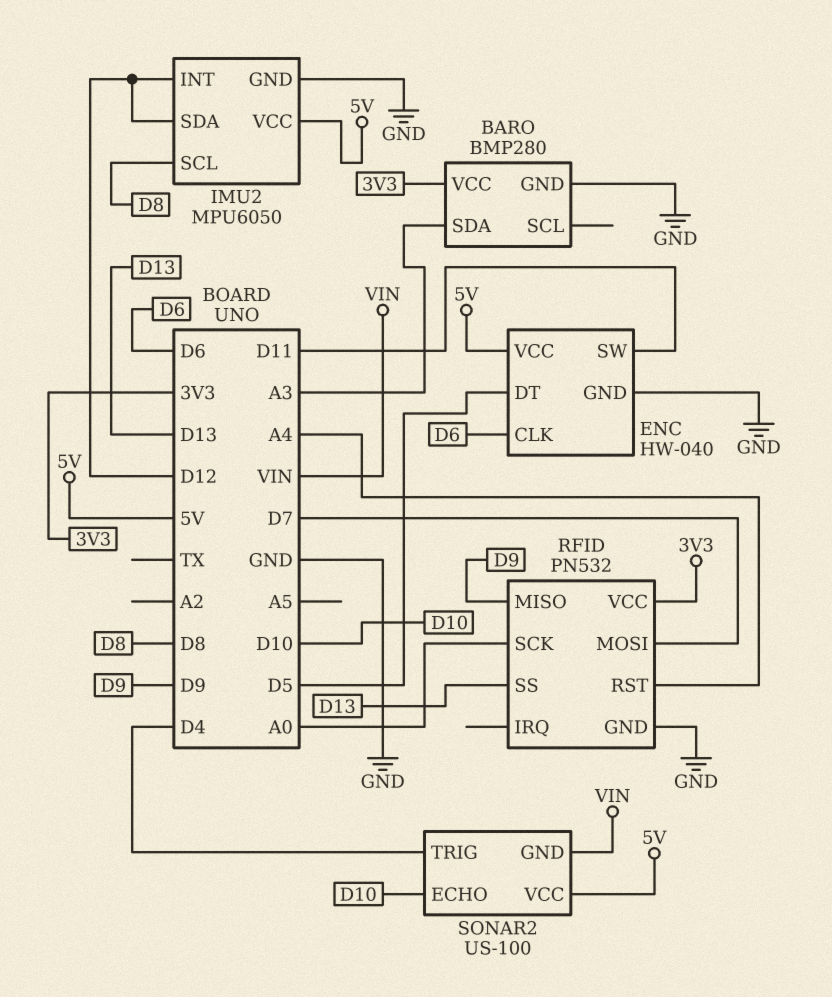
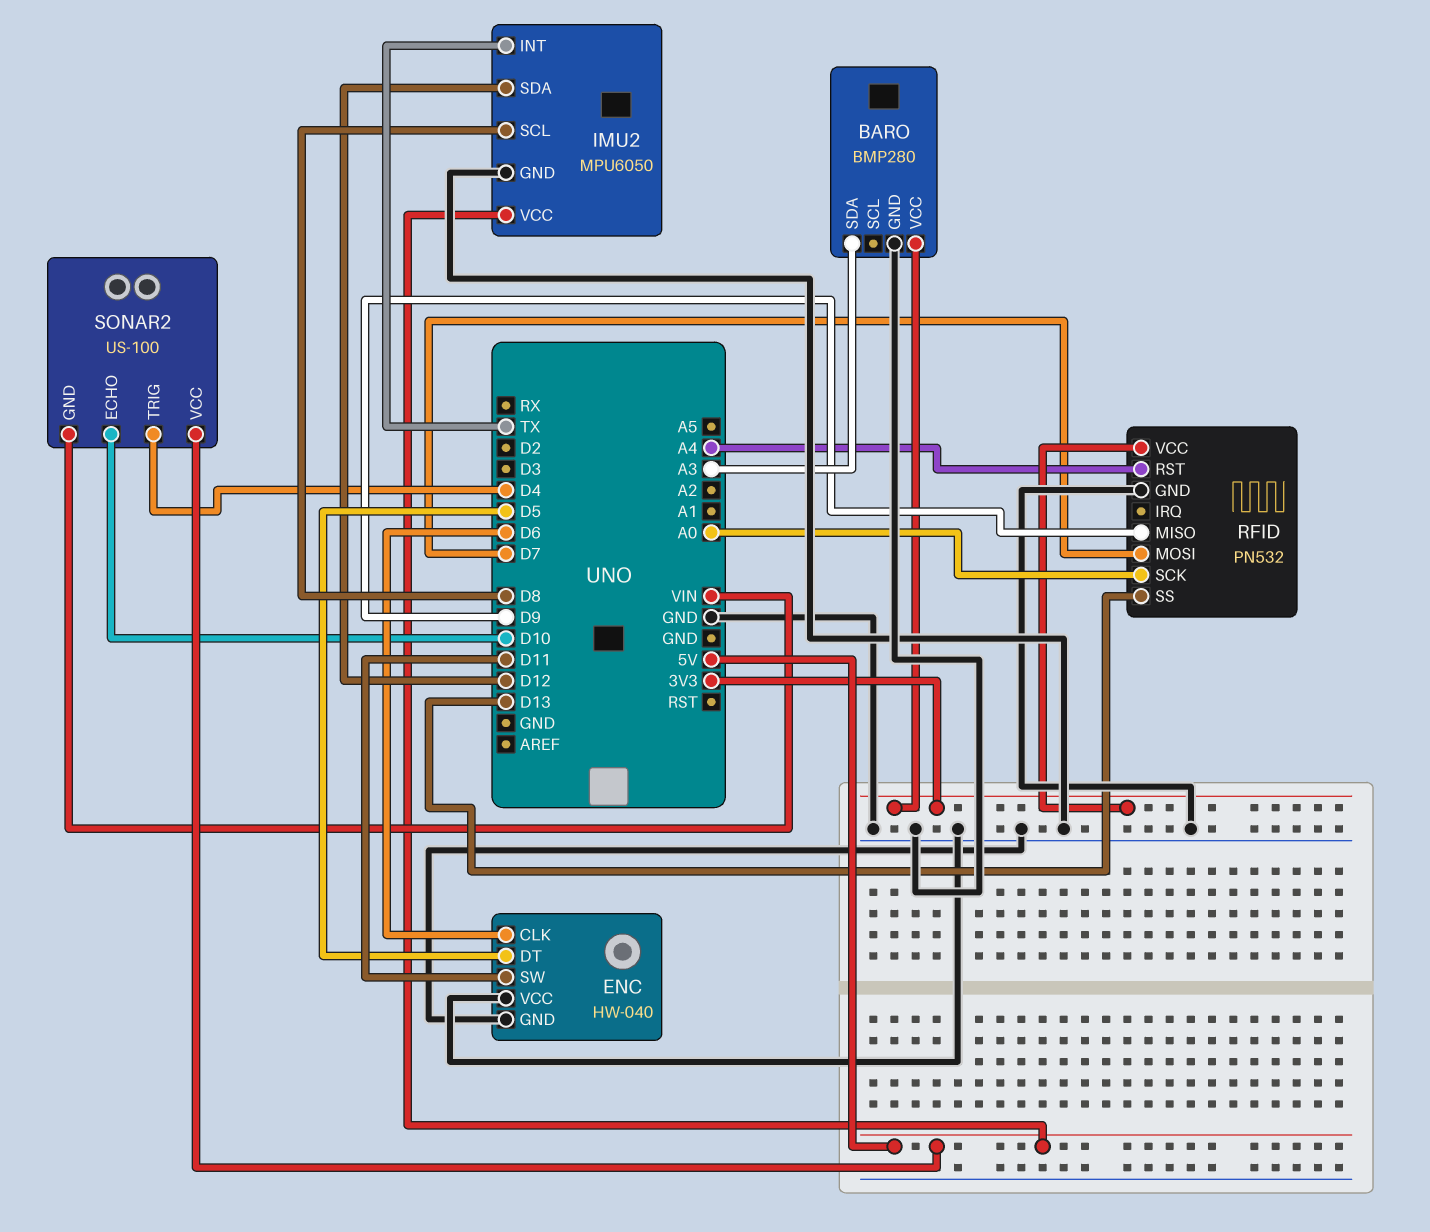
ENC pin VCC: 5V -> GND
IMU2 pin INT: D12 -> TX

